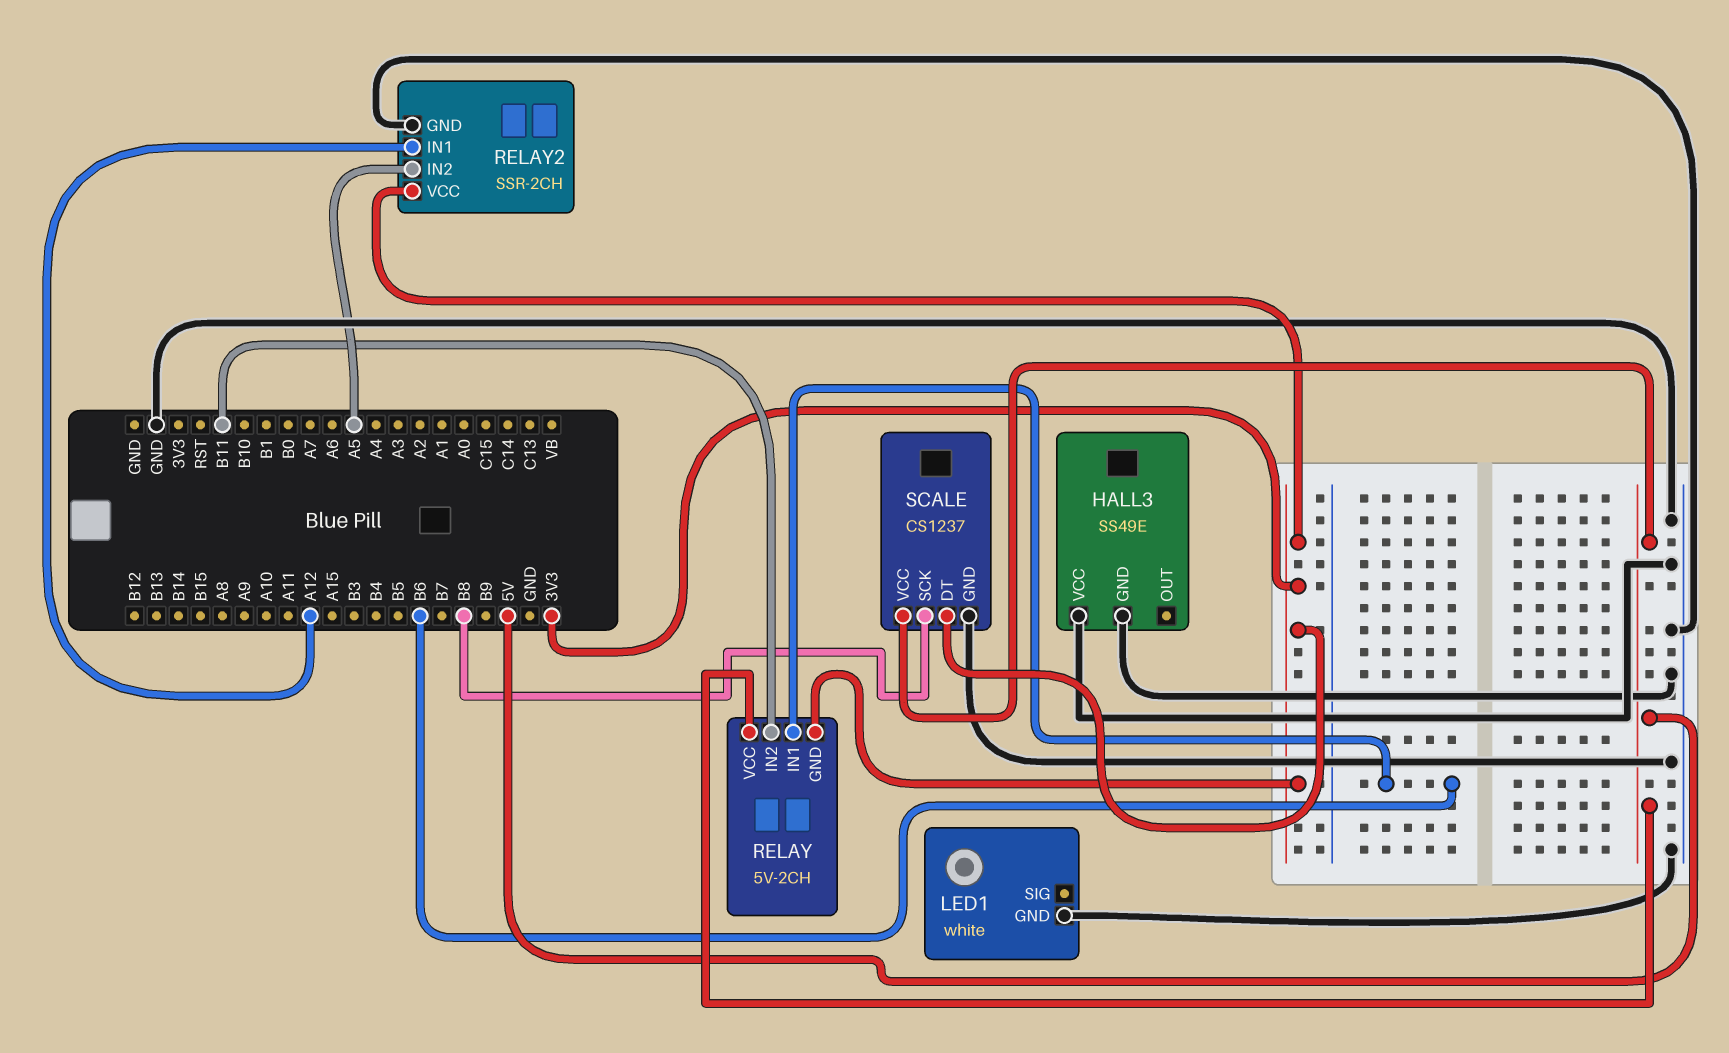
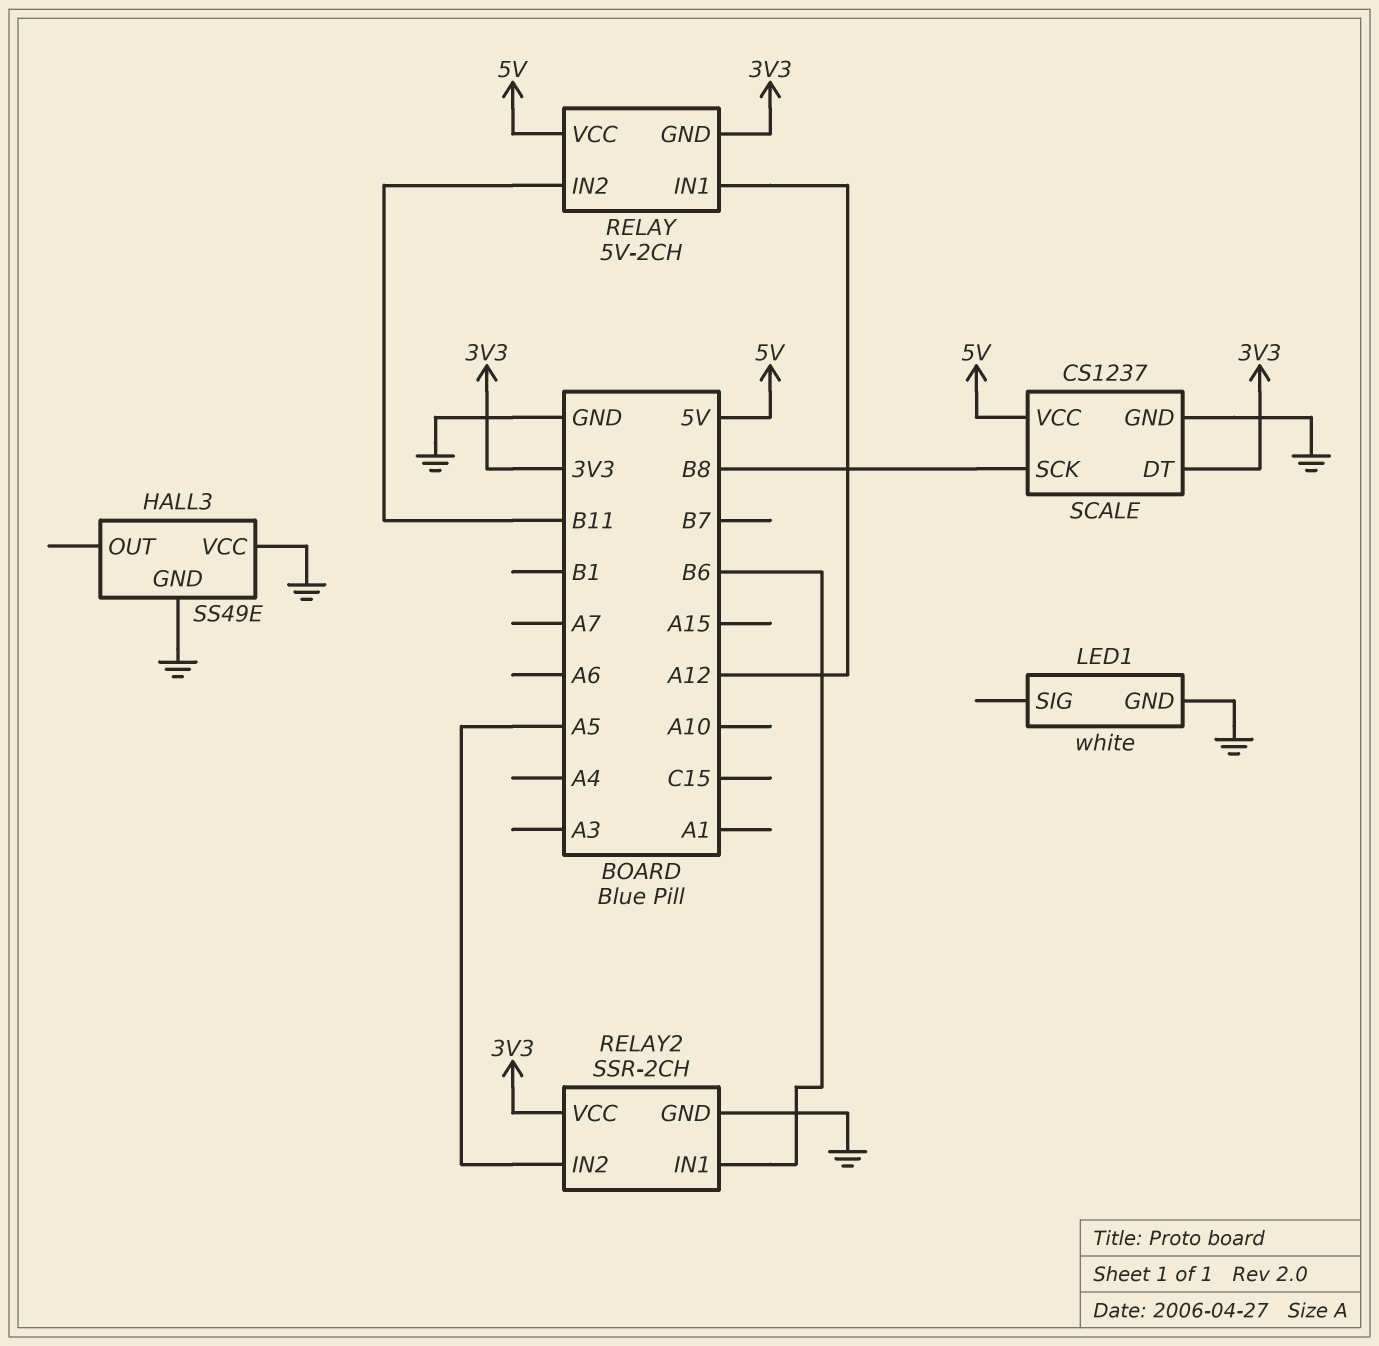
RELAY pin IN1: B6 -> A12
RELAY2 pin IN1: A12 -> B6

